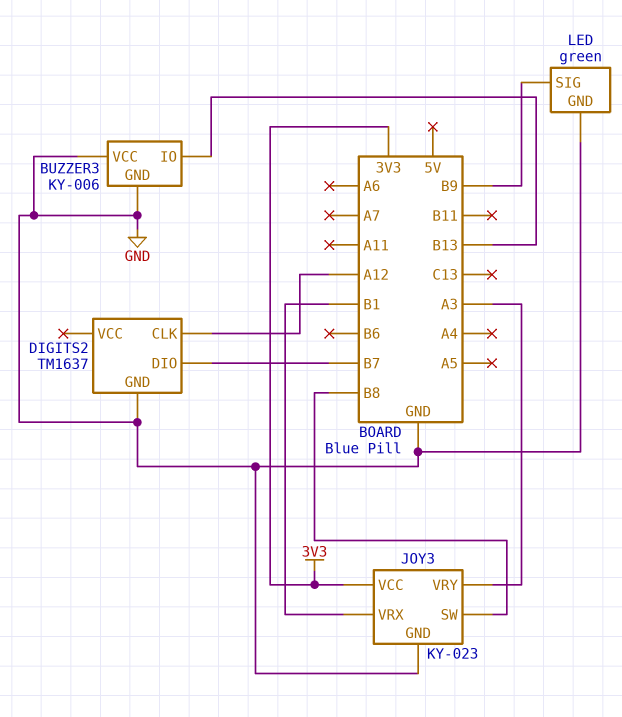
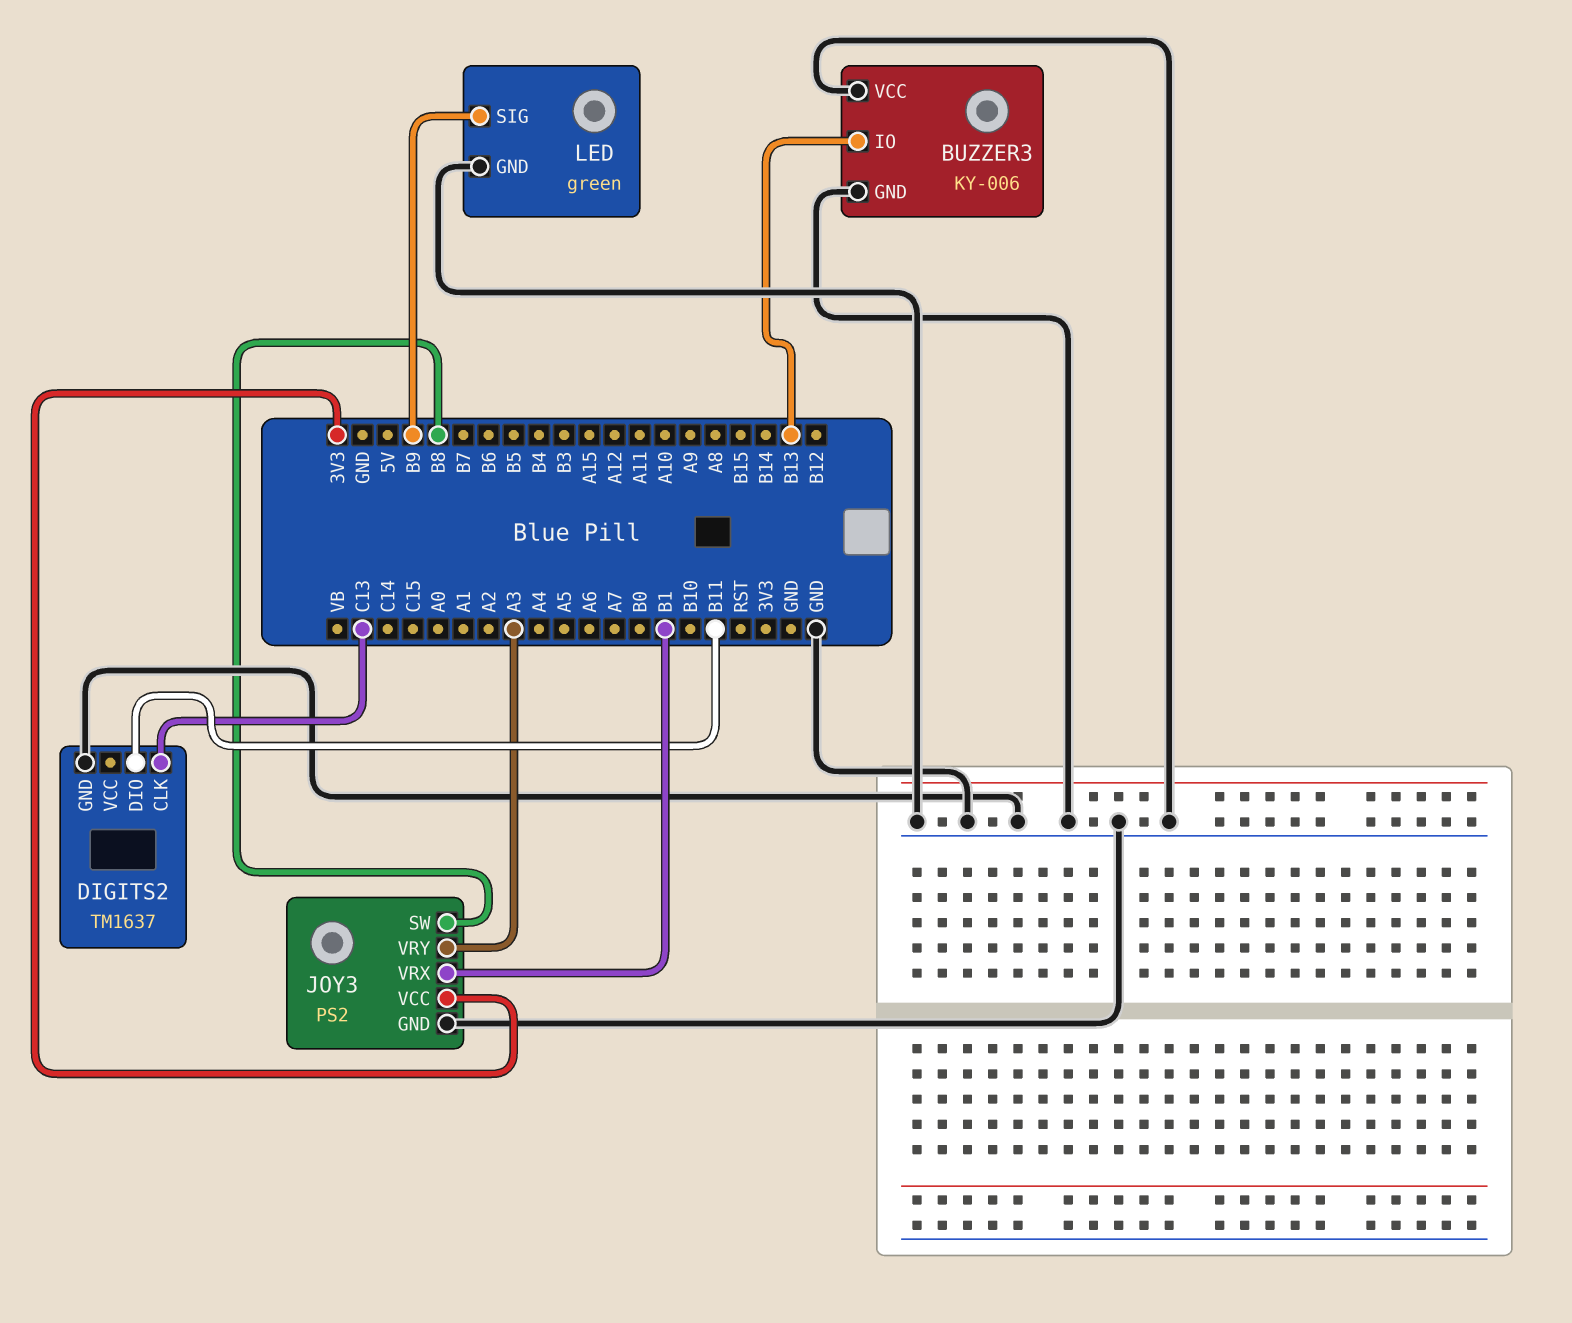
DIGITS2 pin CLK: A12 -> C13
DIGITS2 pin DIO: B7 -> B11
JOY3: KY-023 -> PS2

